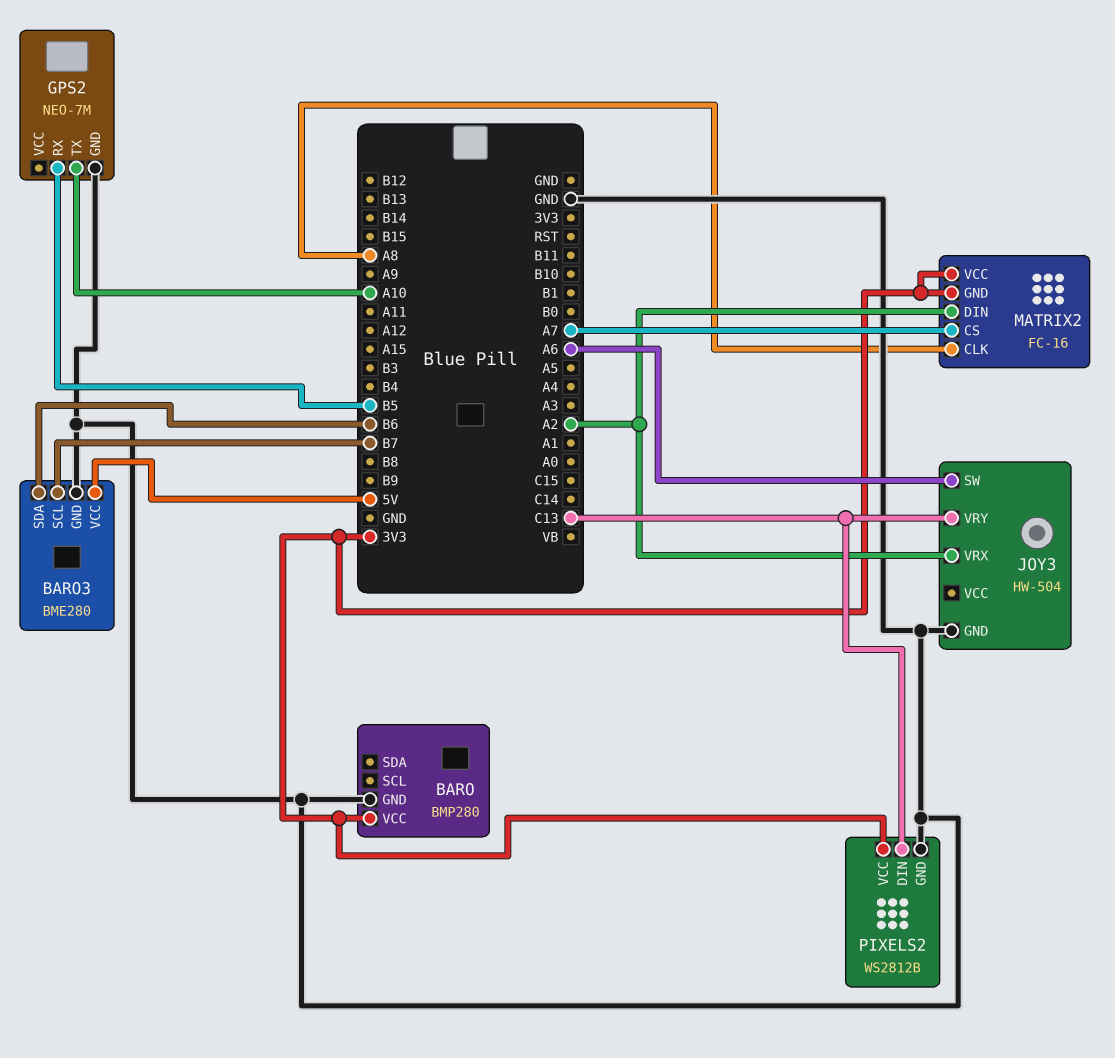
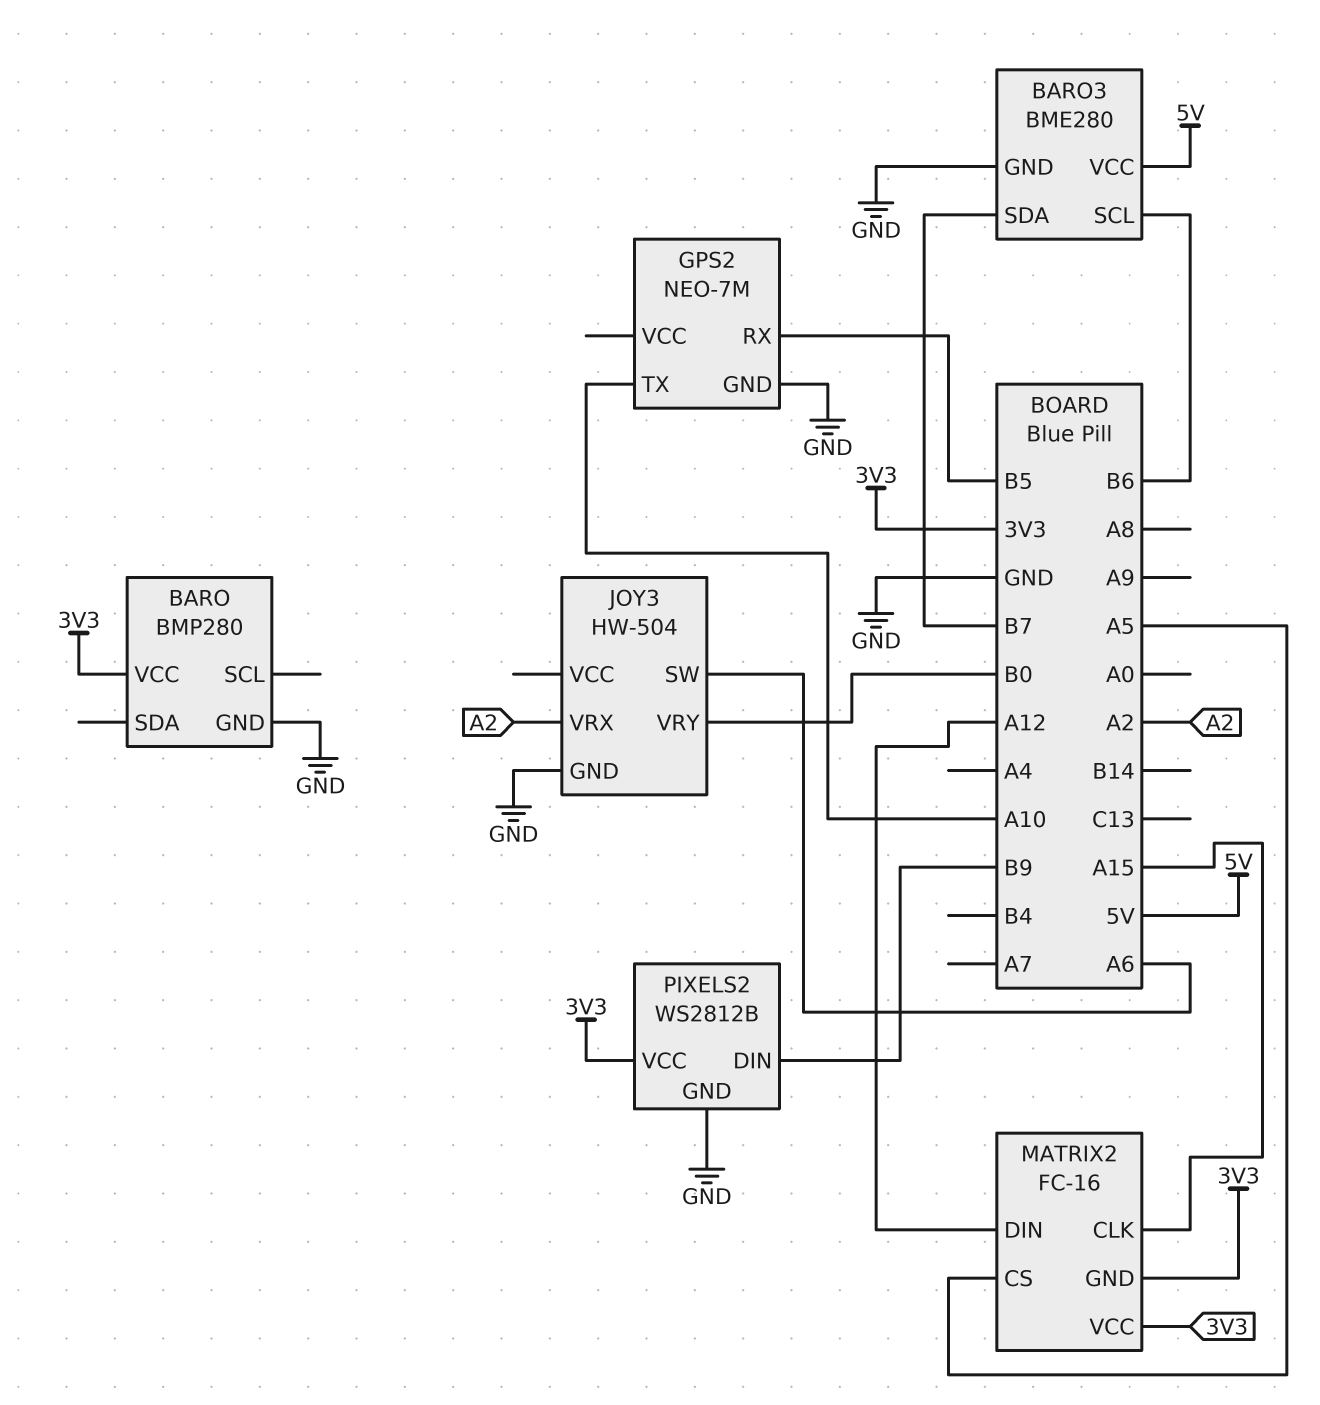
BARO3 pin SCL: B7 -> B6
BARO3 pin SDA: B6 -> B7
JOY3 pin VRY: C13 -> B0
MATRIX2 pin CLK: A8 -> A15
MATRIX2 pin CS: A7 -> A5
MATRIX2 pin DIN: A2 -> A12
PIXELS2 pin DIN: C13 -> B9

